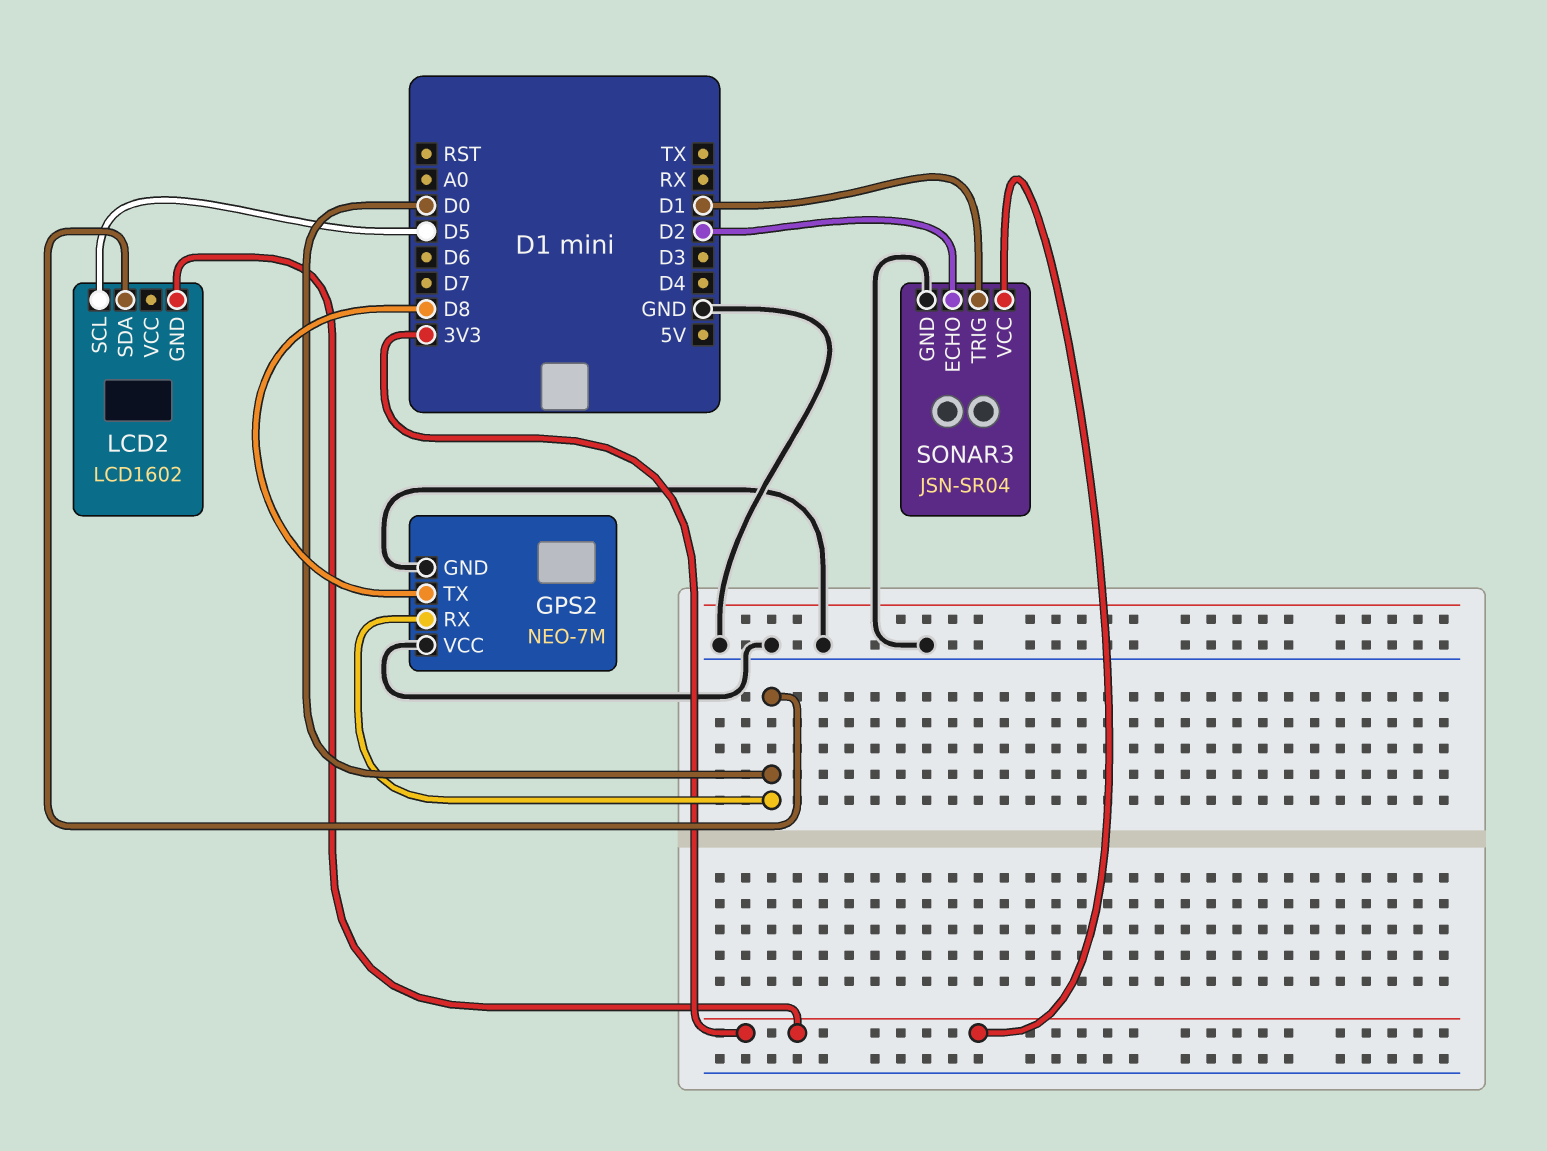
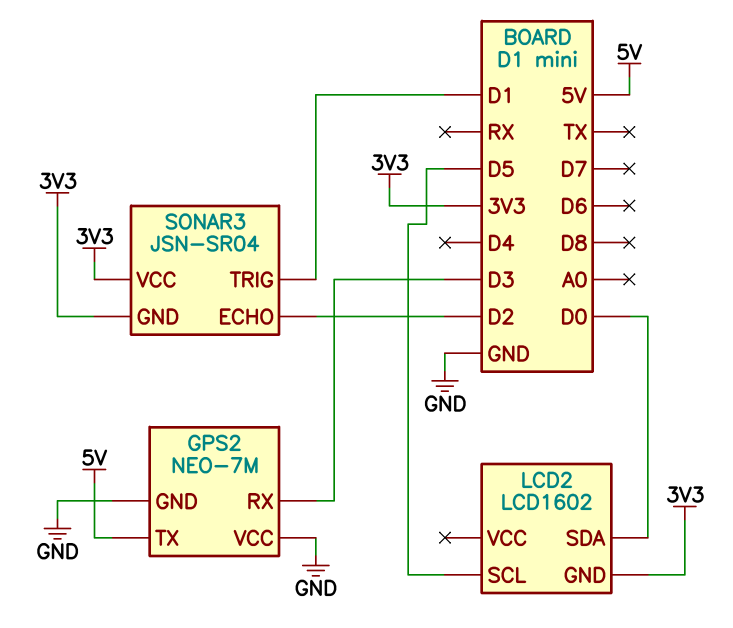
GPS2 pin RX: D0 -> D3
GPS2 pin TX: D8 -> 5V
SONAR3 pin GND: GND -> 3V3

